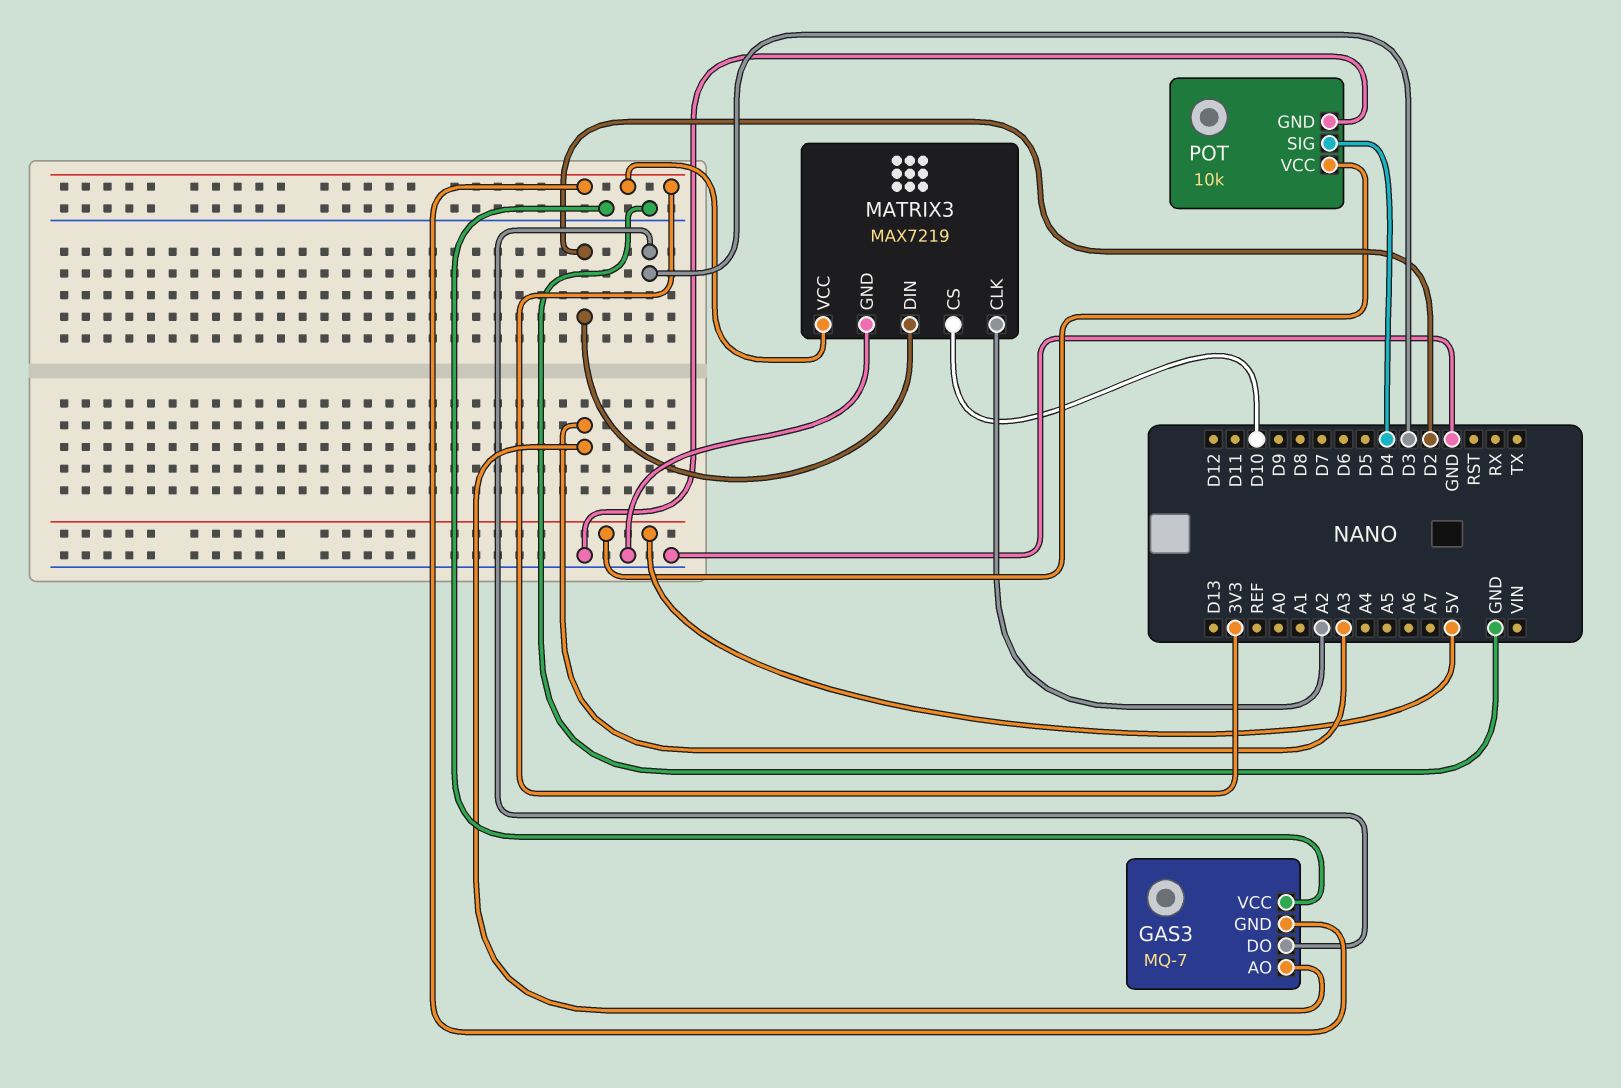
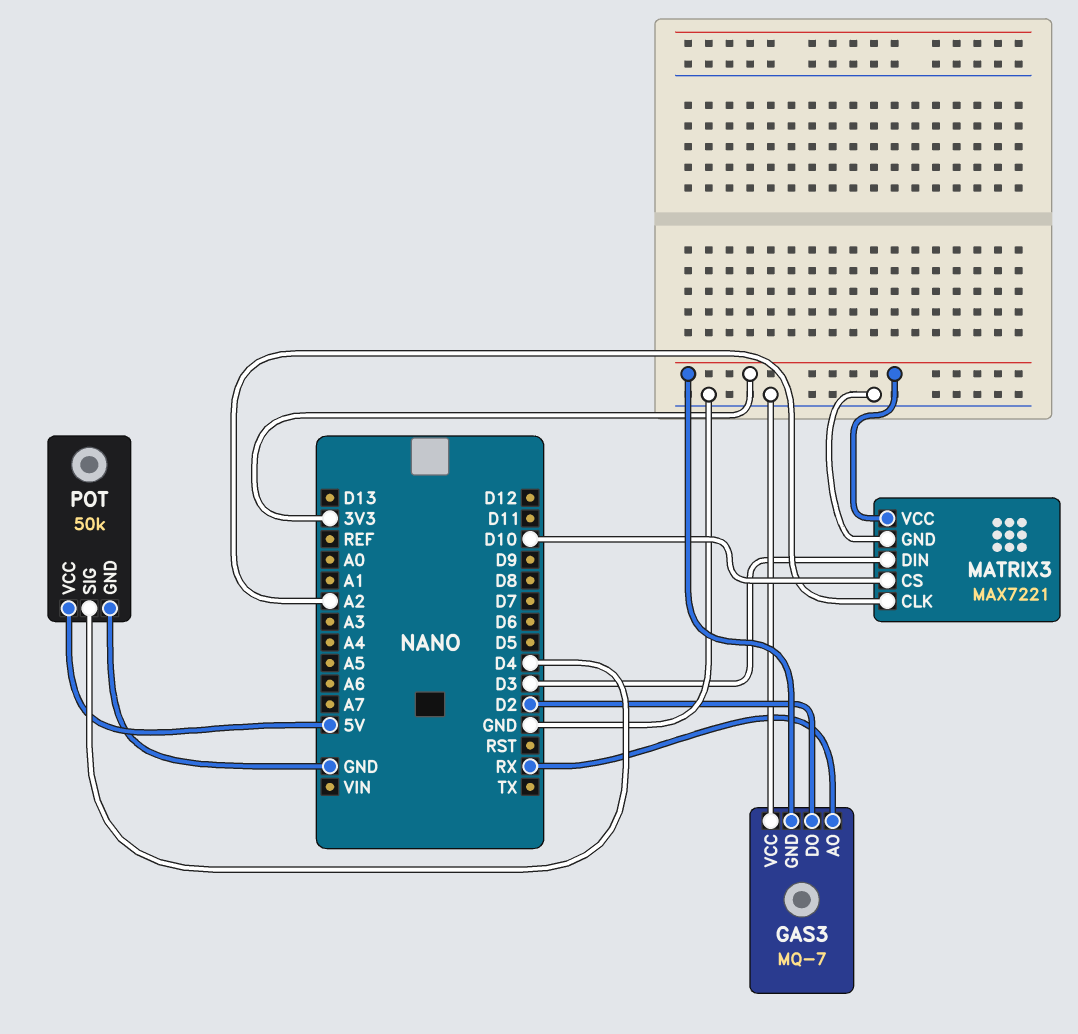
GAS3 pin AO: A3 -> RX
GAS3 pin DO: D3 -> D2
MATRIX3: MAX7219 -> MAX7221
MATRIX3 pin DIN: D2 -> D3
POT: 10k -> 50k

